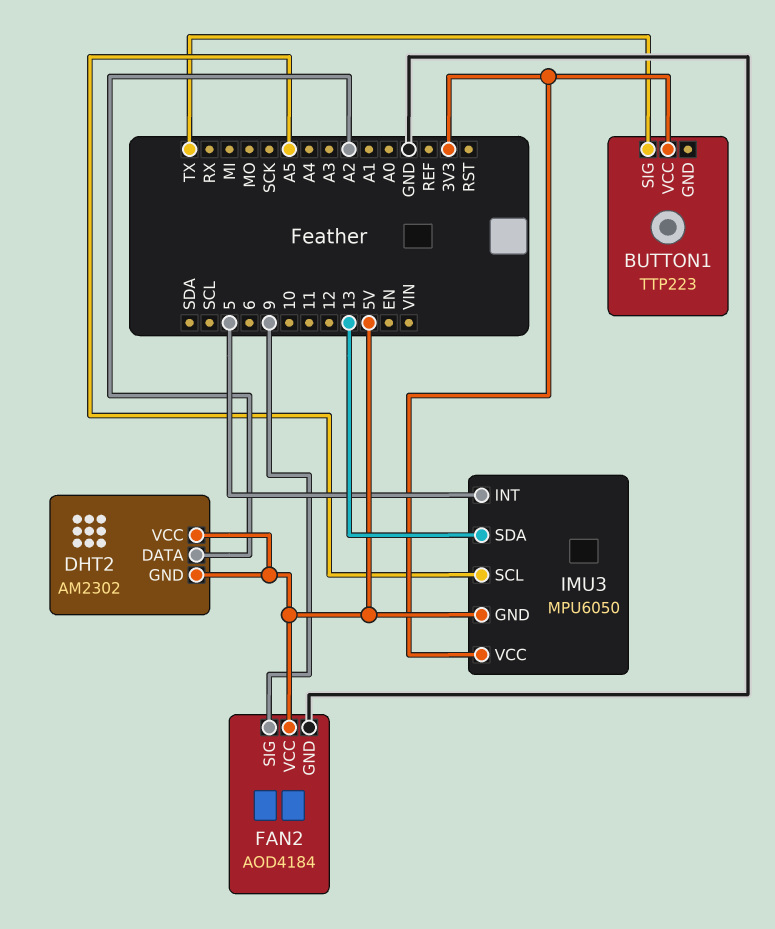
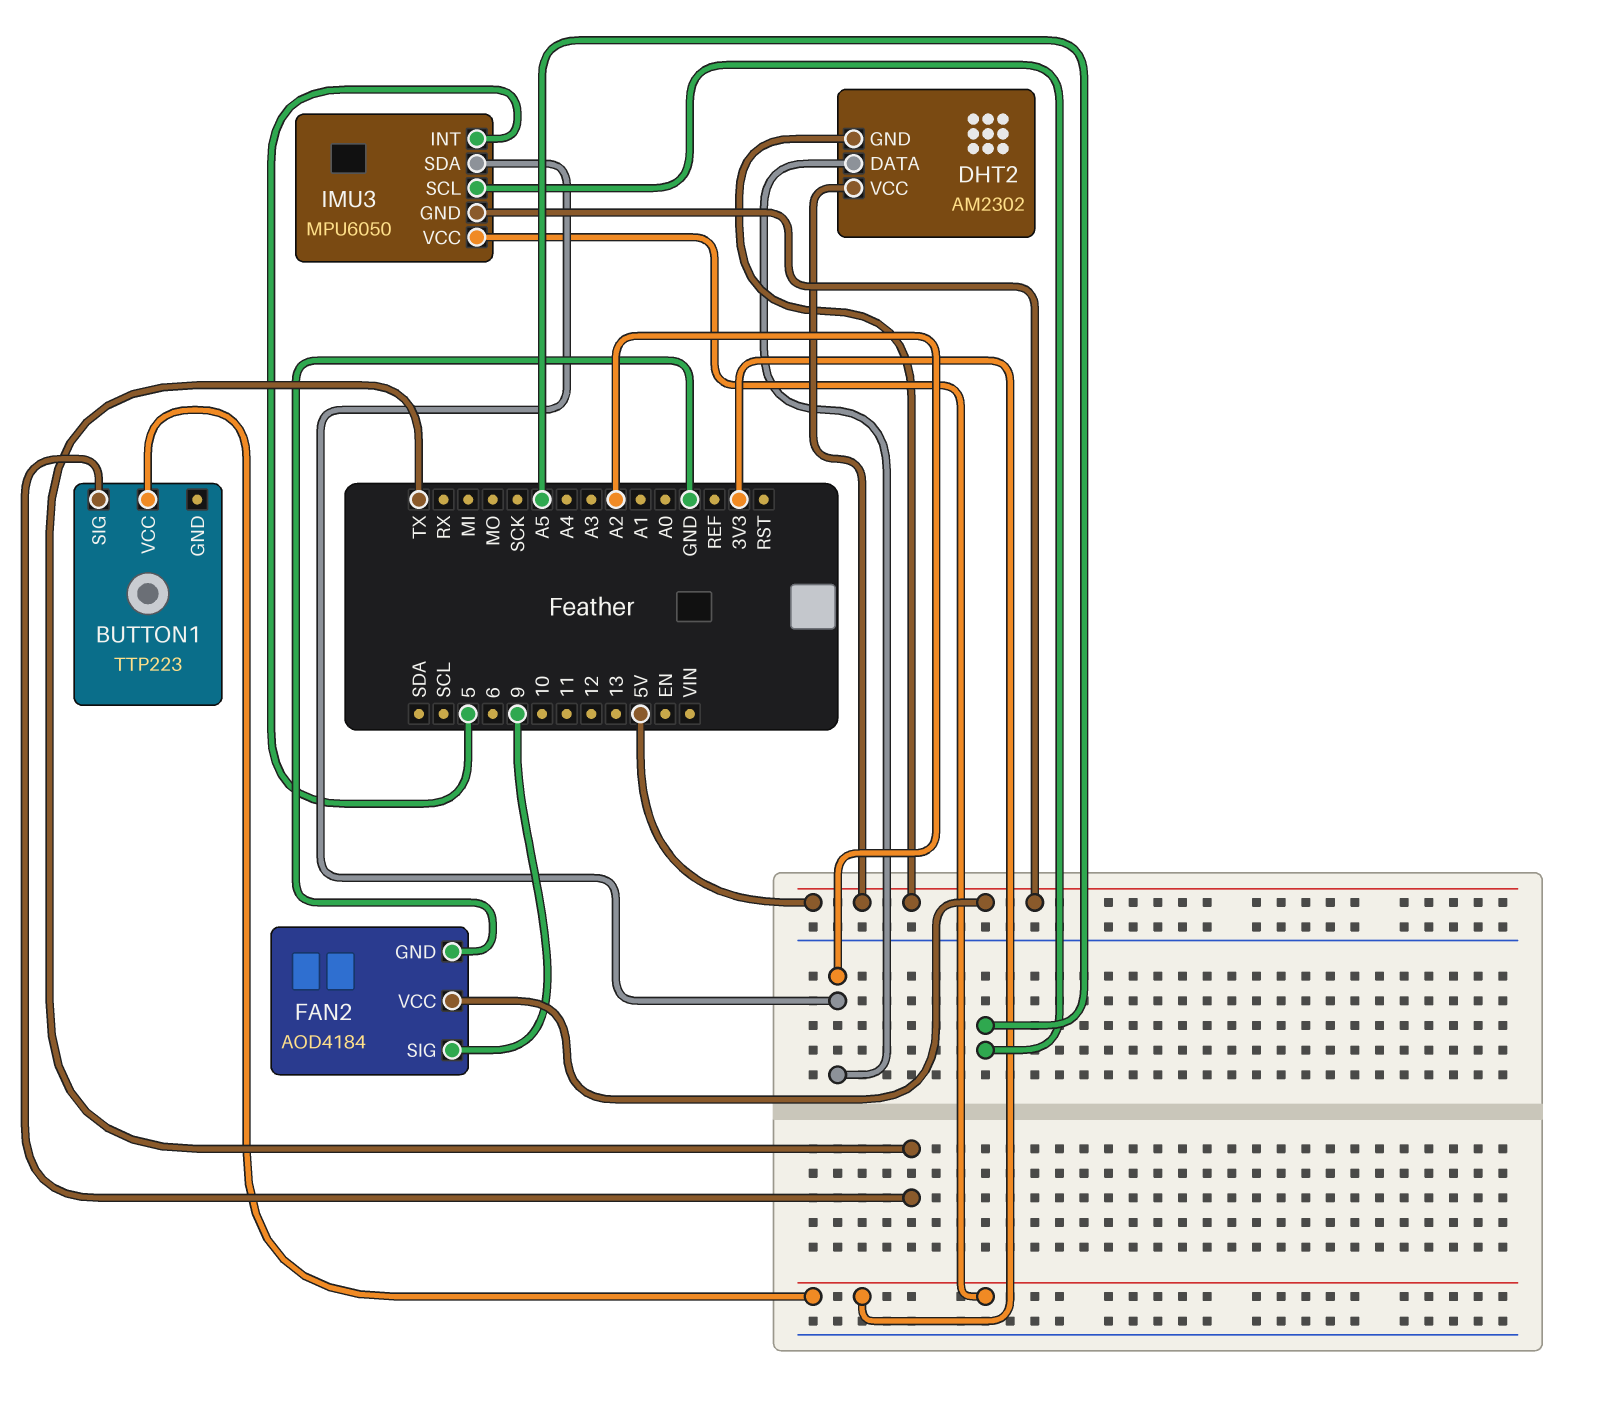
IMU3 pin SDA: 13 -> A2

